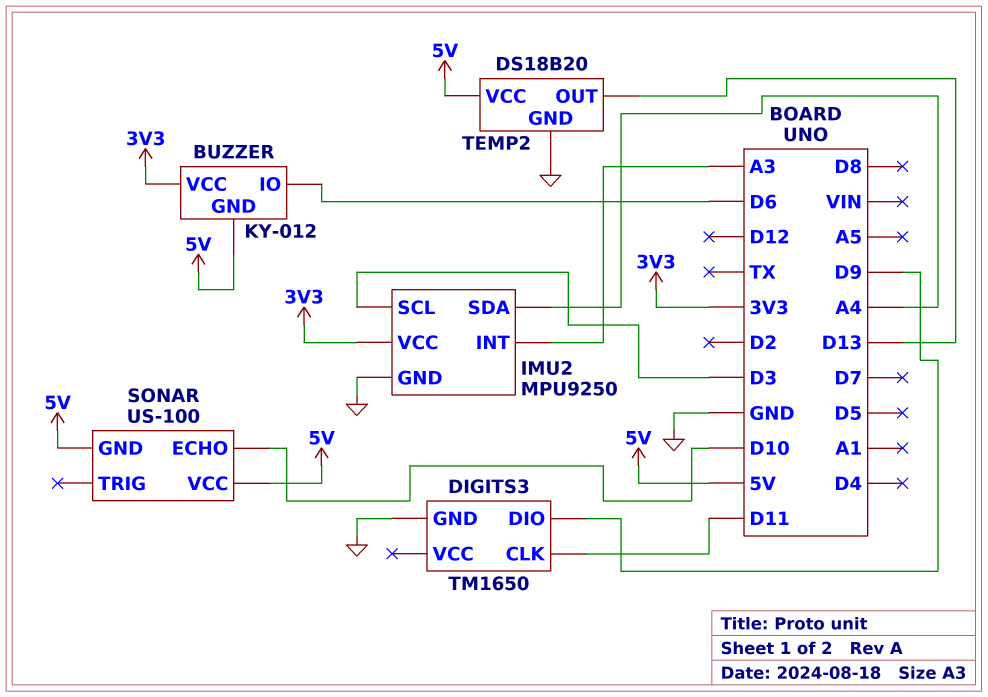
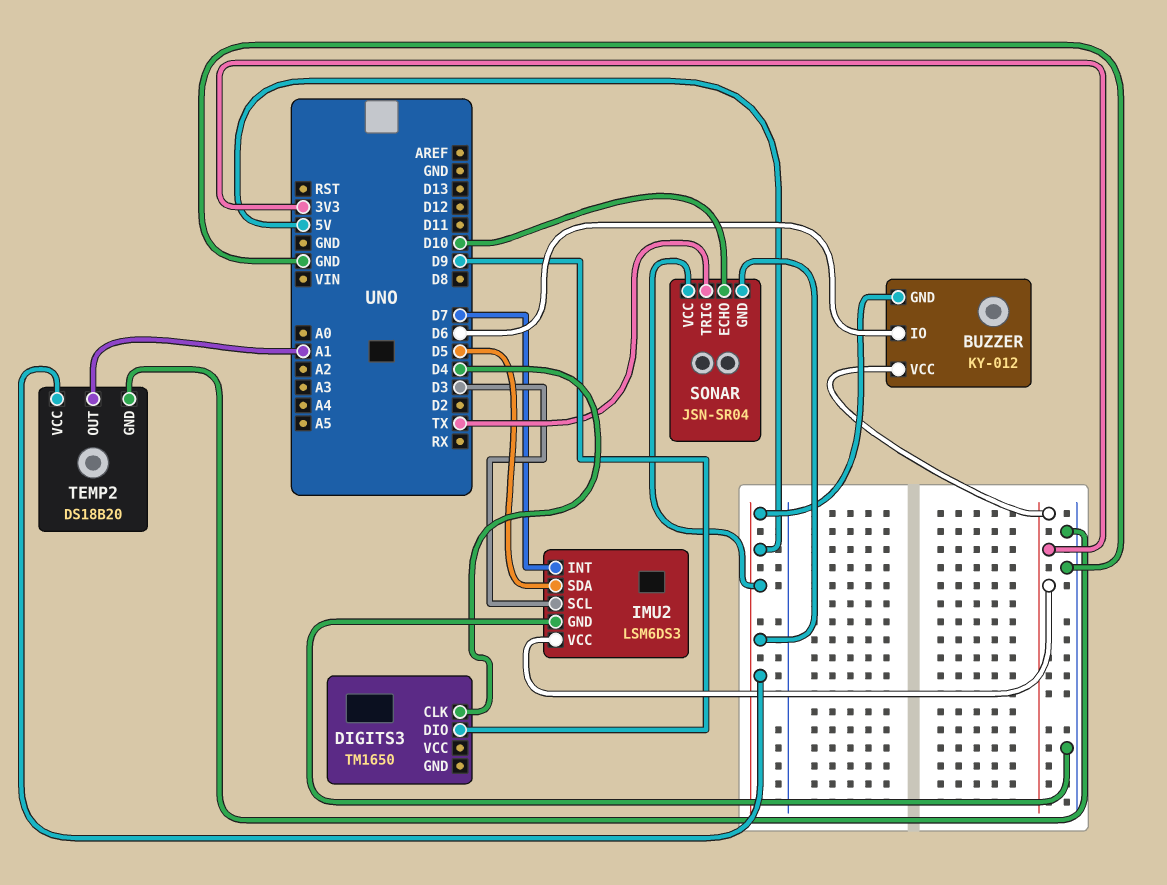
DIGITS3 pin CLK: D11 -> D4
DIGITS3 pin GND: GND -> none
IMU2: MPU9250 -> LSM6DS3
IMU2 pin INT: A3 -> D7
IMU2 pin SDA: A4 -> D5
SONAR: US-100 -> JSN-SR04
SONAR pin TRIG: none -> TX
TEMP2 pin OUT: D13 -> A1

